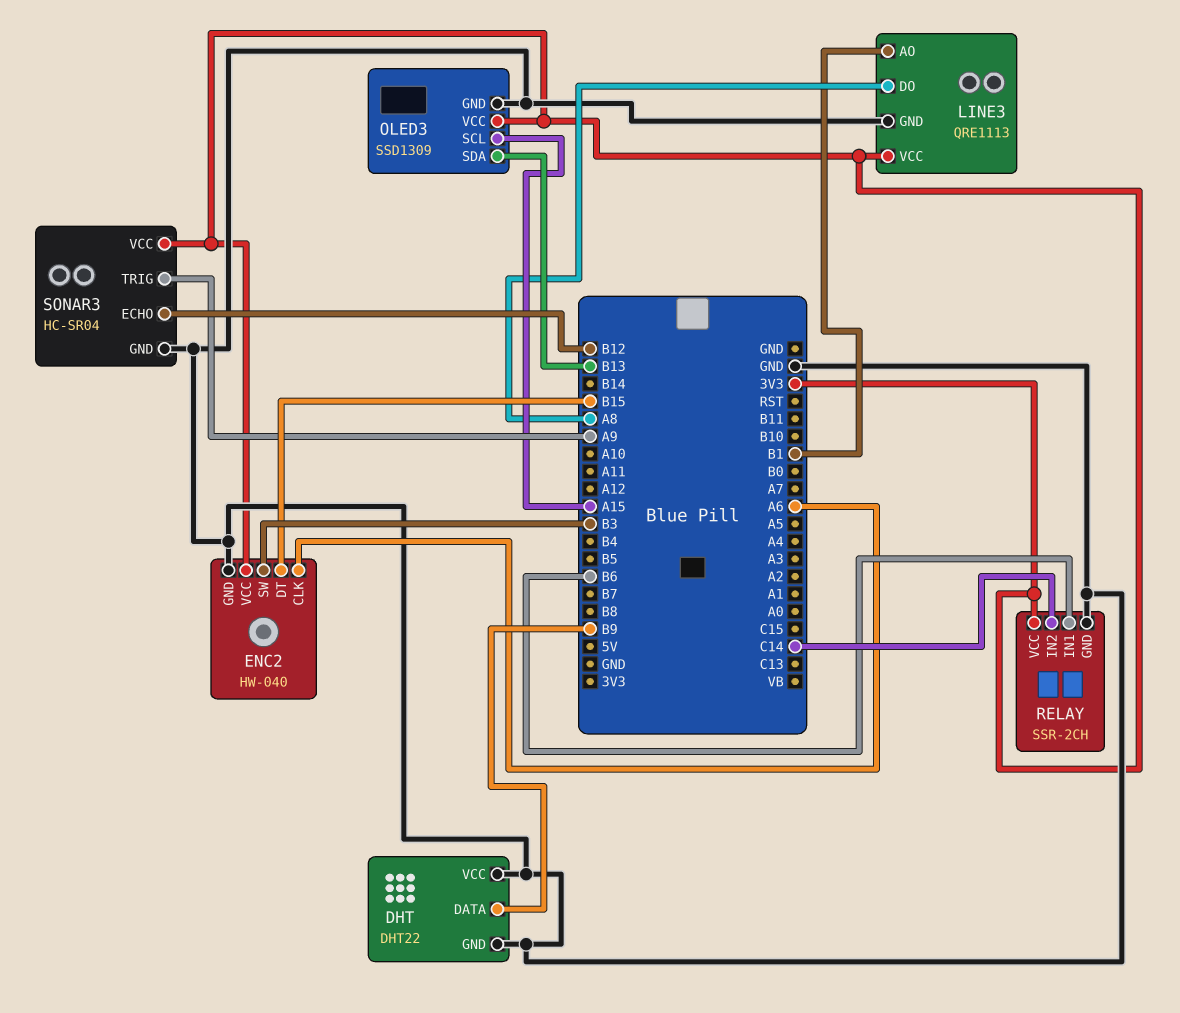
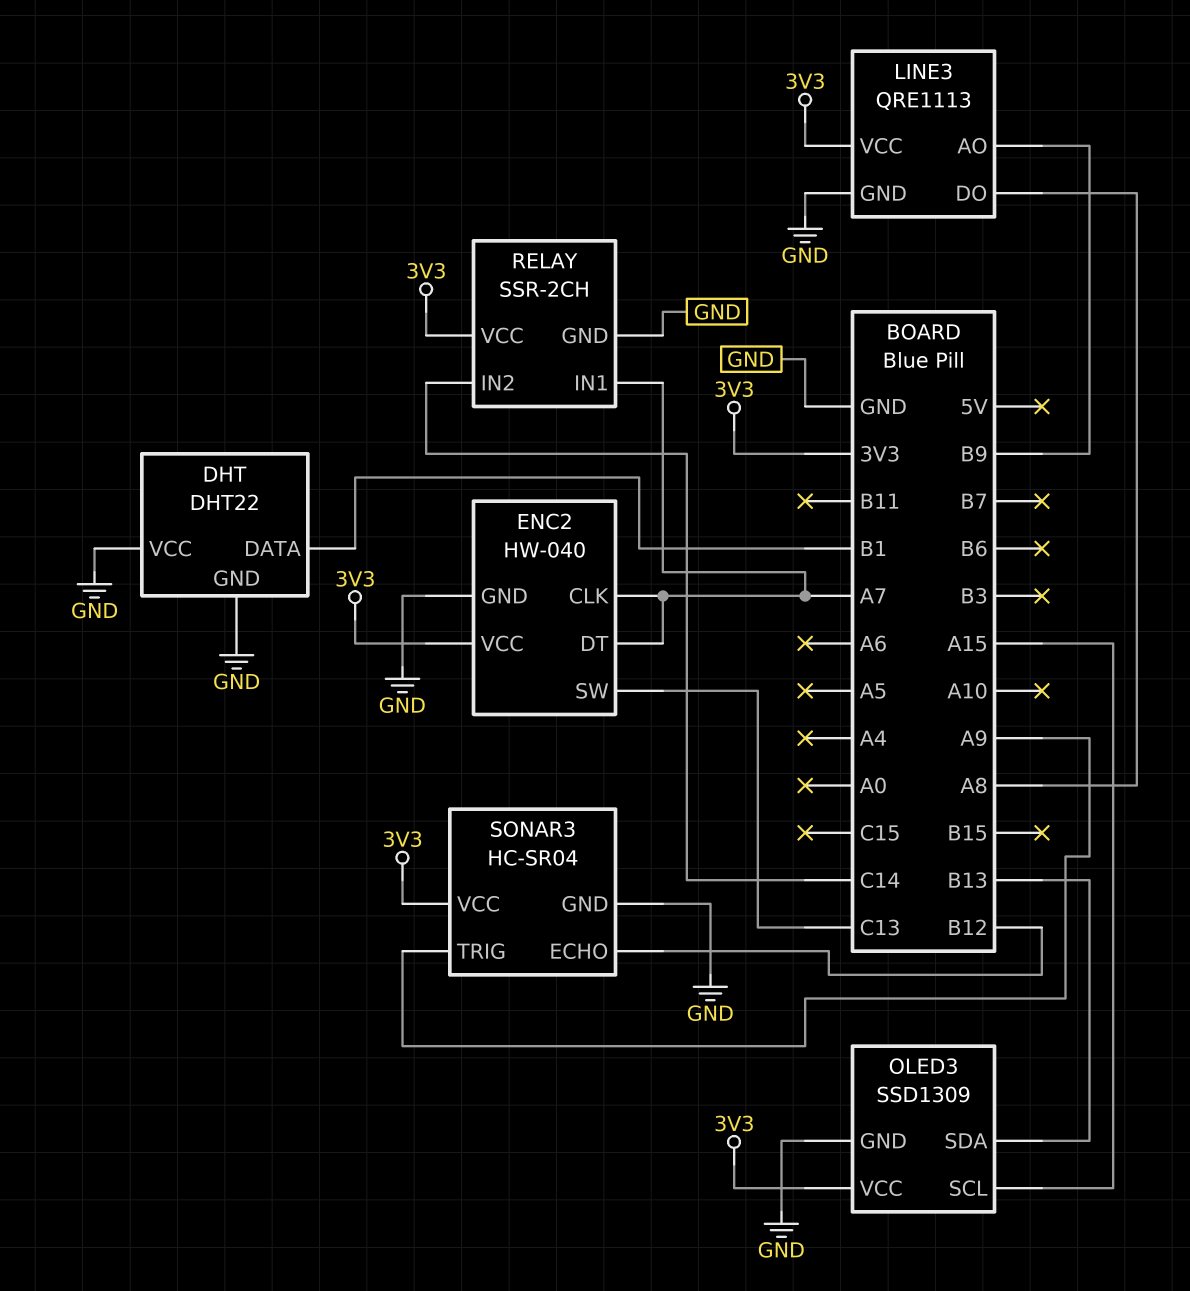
DHT pin DATA: B9 -> B1
ENC2 pin CLK: A6 -> A7
ENC2 pin DT: B15 -> A7
ENC2 pin SW: B3 -> C13
LINE3 pin AO: B1 -> B9
RELAY pin IN1: B6 -> A7

